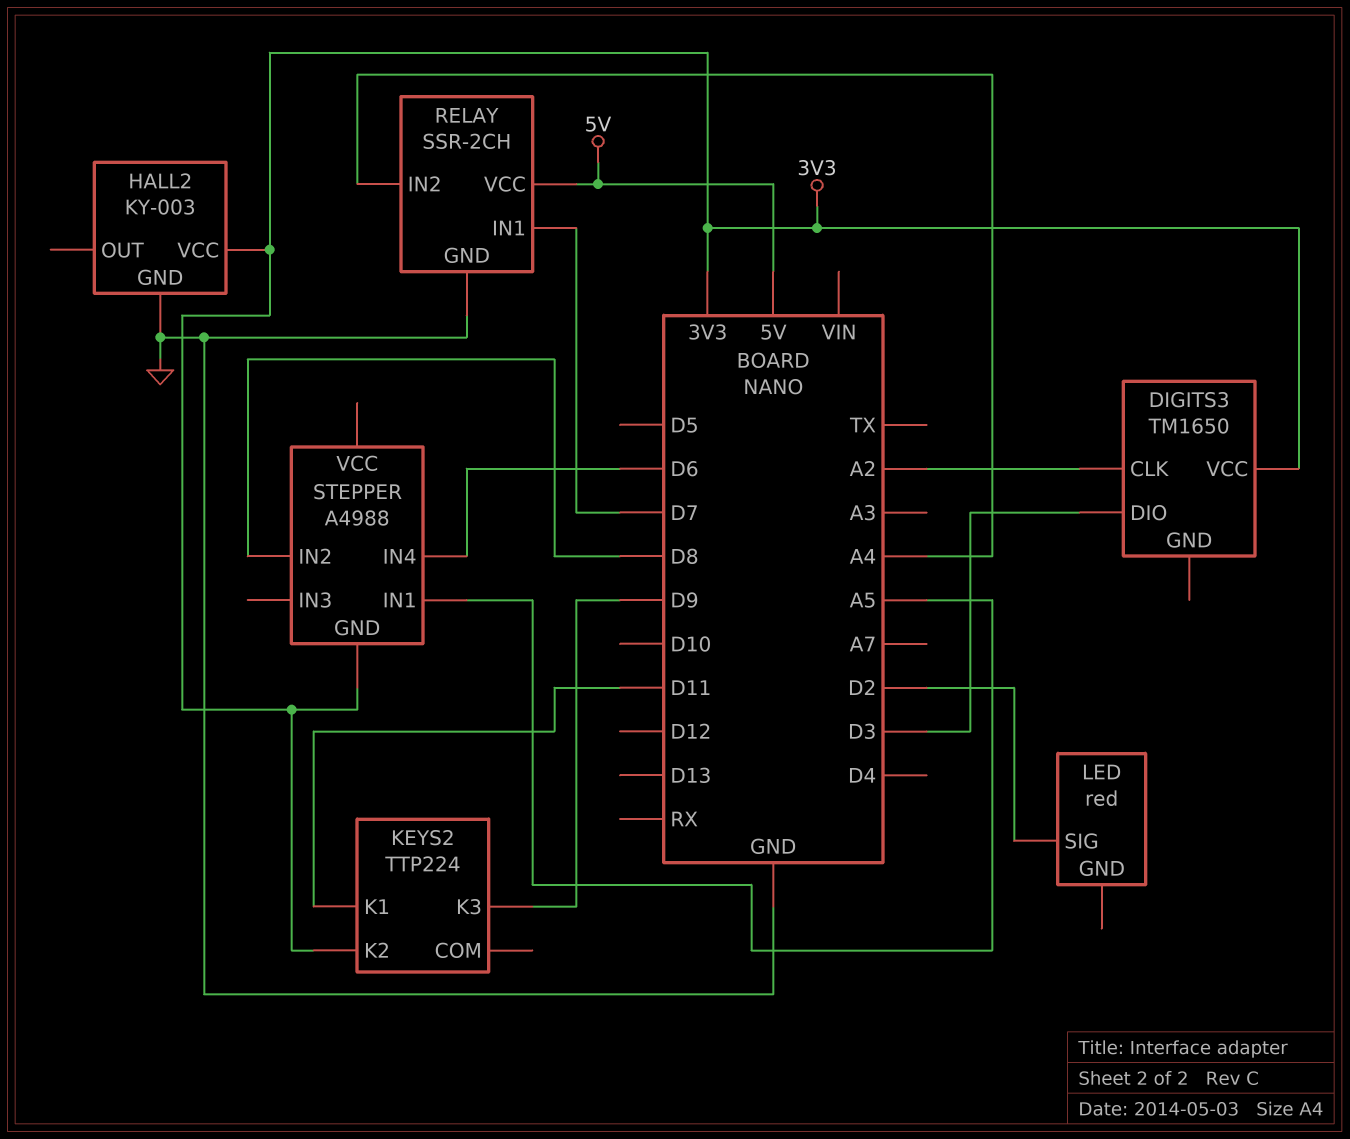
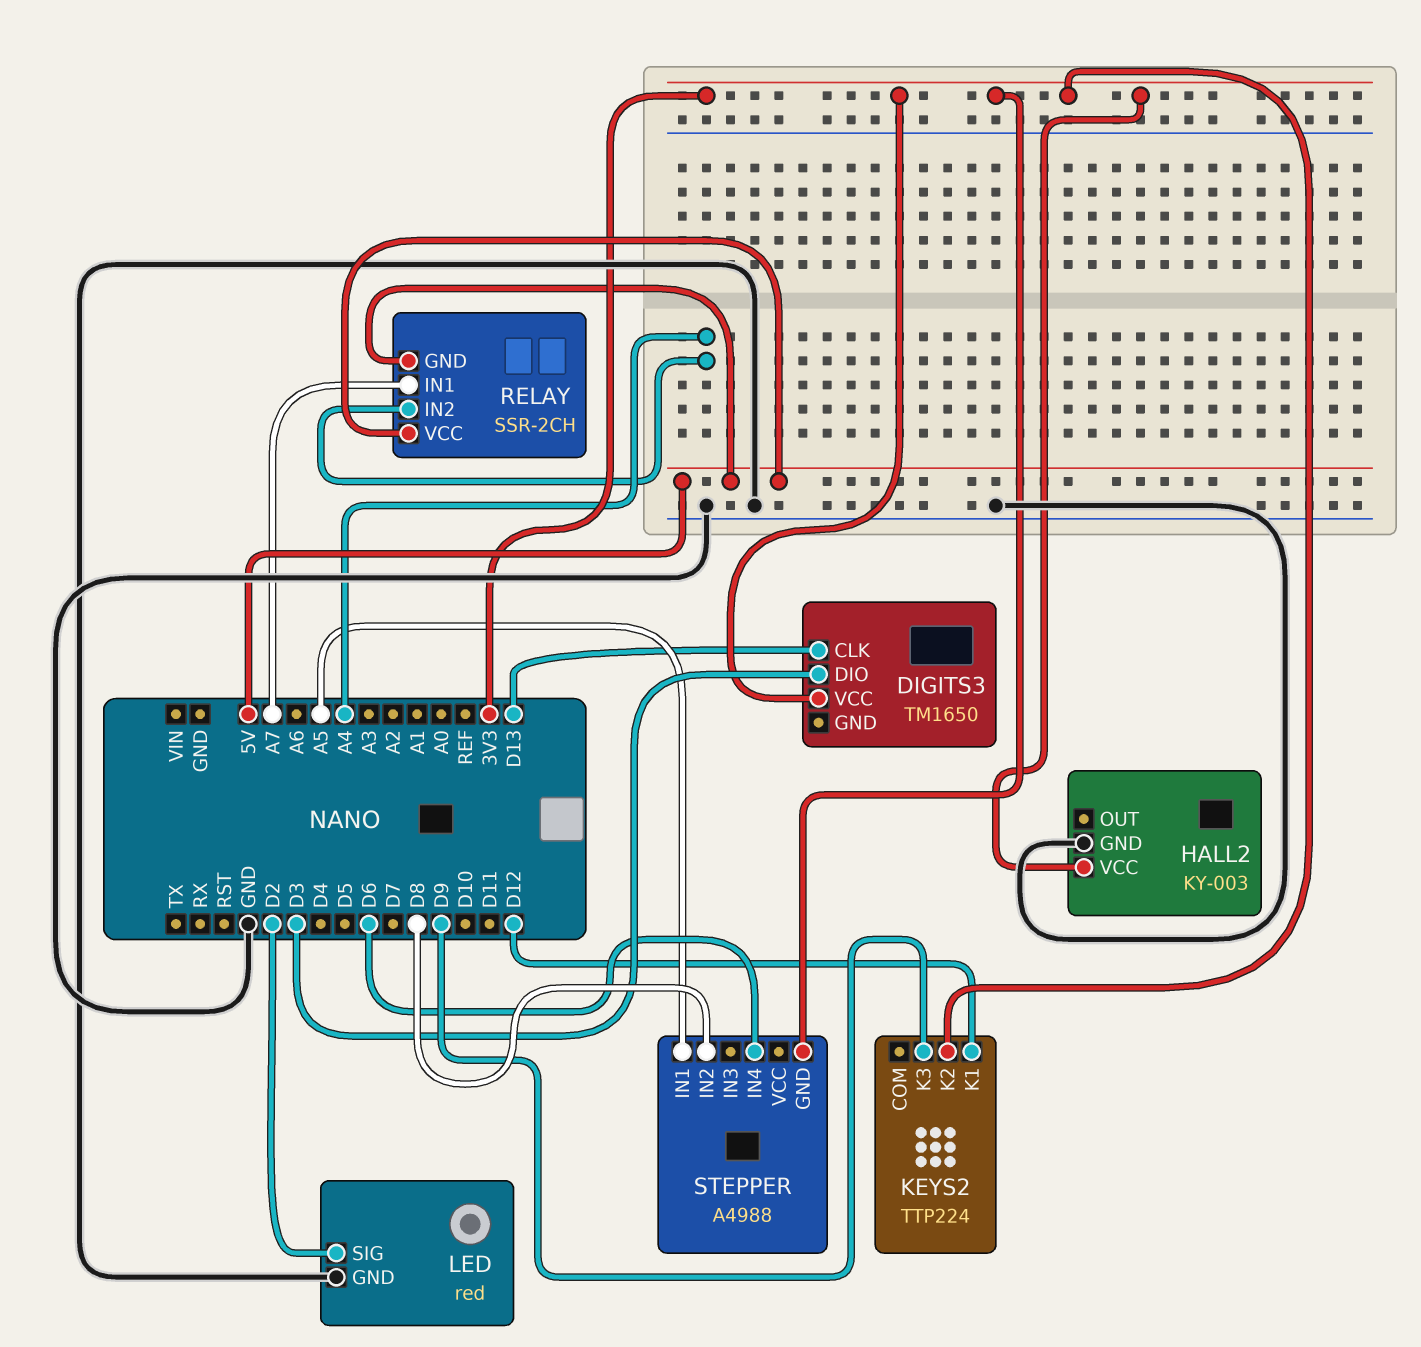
DIGITS3 pin CLK: A2 -> D13
KEYS2 pin K1: D11 -> D12
LED pin GND: none -> GND
RELAY pin GND: GND -> 5V
RELAY pin IN1: D7 -> A7

